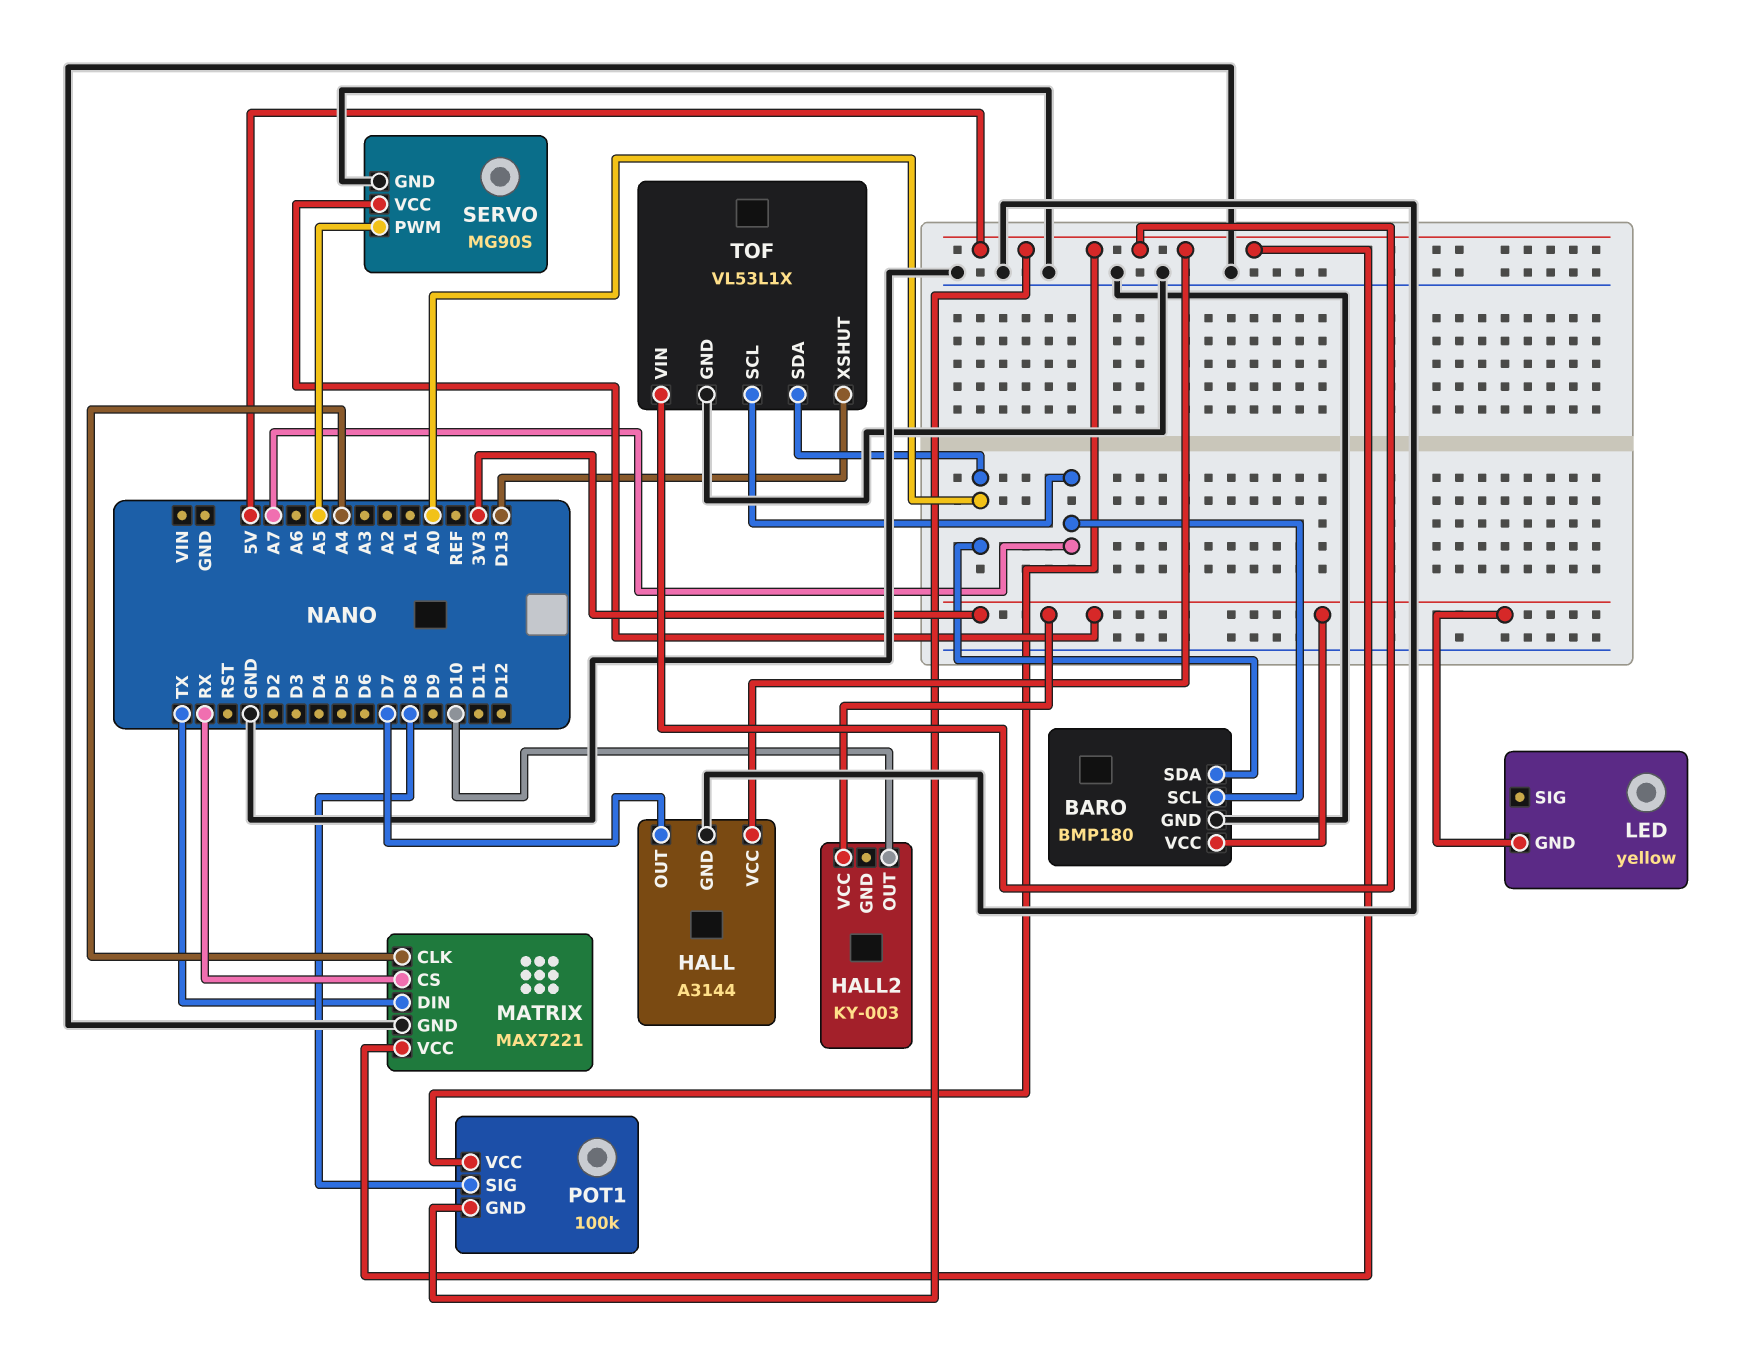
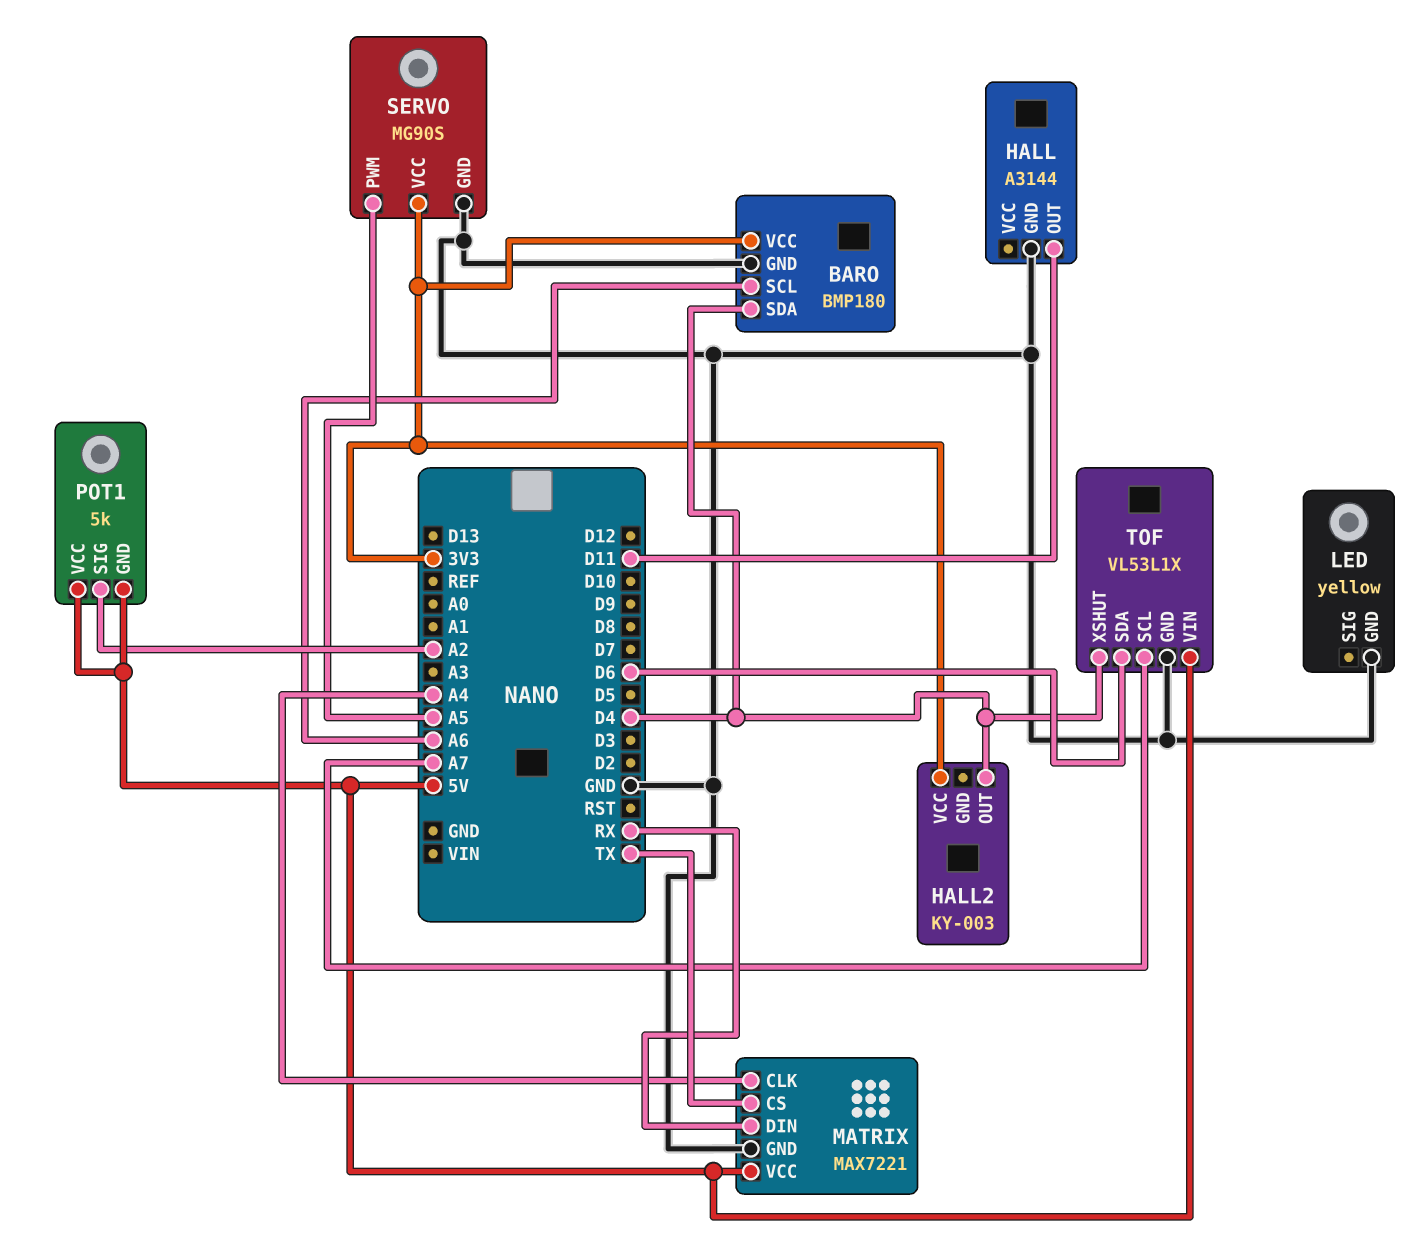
BARO pin SCL: A7 -> A6
BARO pin SDA: A0 -> D4
HALL pin OUT: D7 -> D11
HALL pin VCC: 5V -> none
HALL2 pin OUT: D10 -> D4
LED pin GND: 3V3 -> GND
MATRIX pin CS: RX -> TX
MATRIX pin DIN: TX -> RX
POT1: 100k -> 5k
POT1 pin SIG: D8 -> A2
TOF pin SDA: A0 -> D6
TOF pin XSHUT: D13 -> D4

